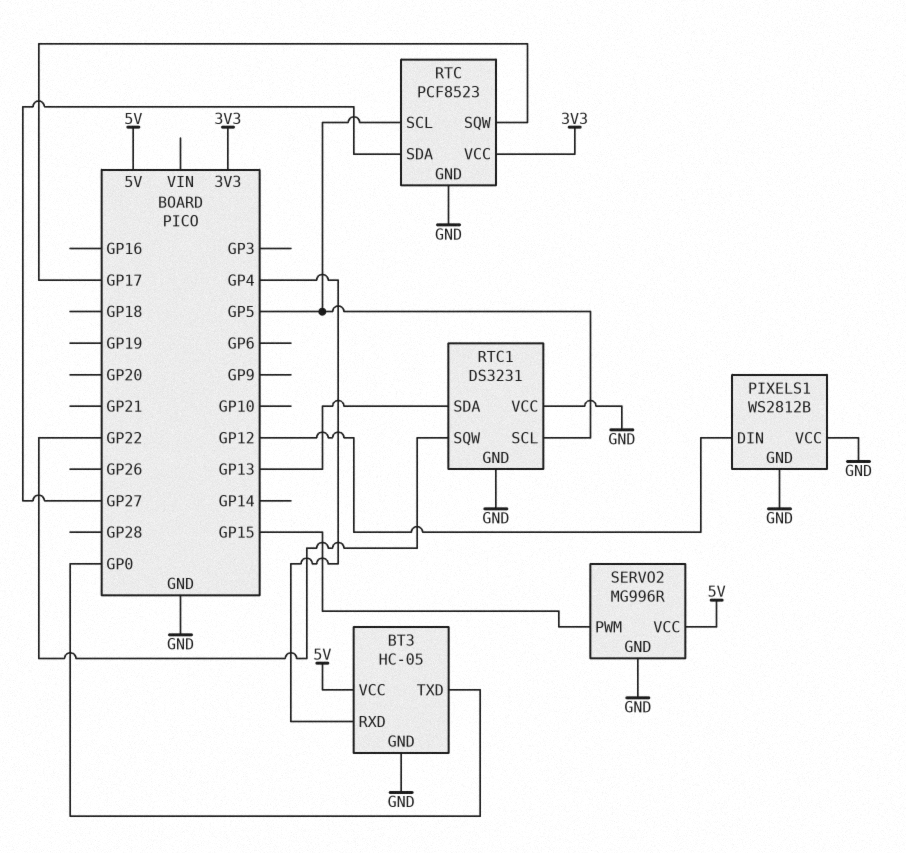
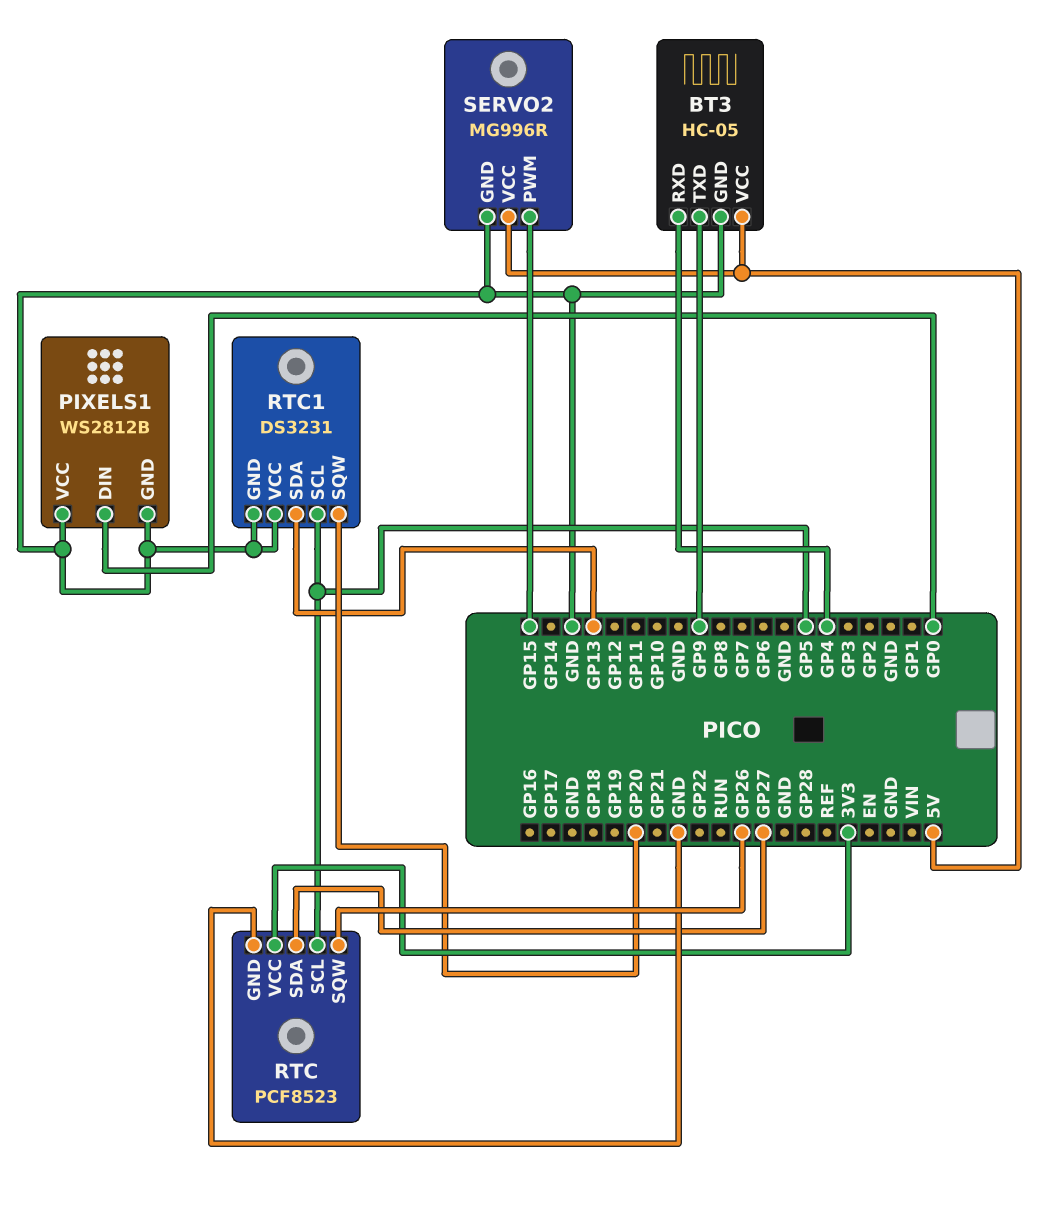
BT3 pin TXD: GP0 -> GP9
PIXELS1 pin DIN: GP12 -> GP0
RTC pin SQW: GP17 -> GP26
RTC1 pin SQW: GP22 -> GP20

